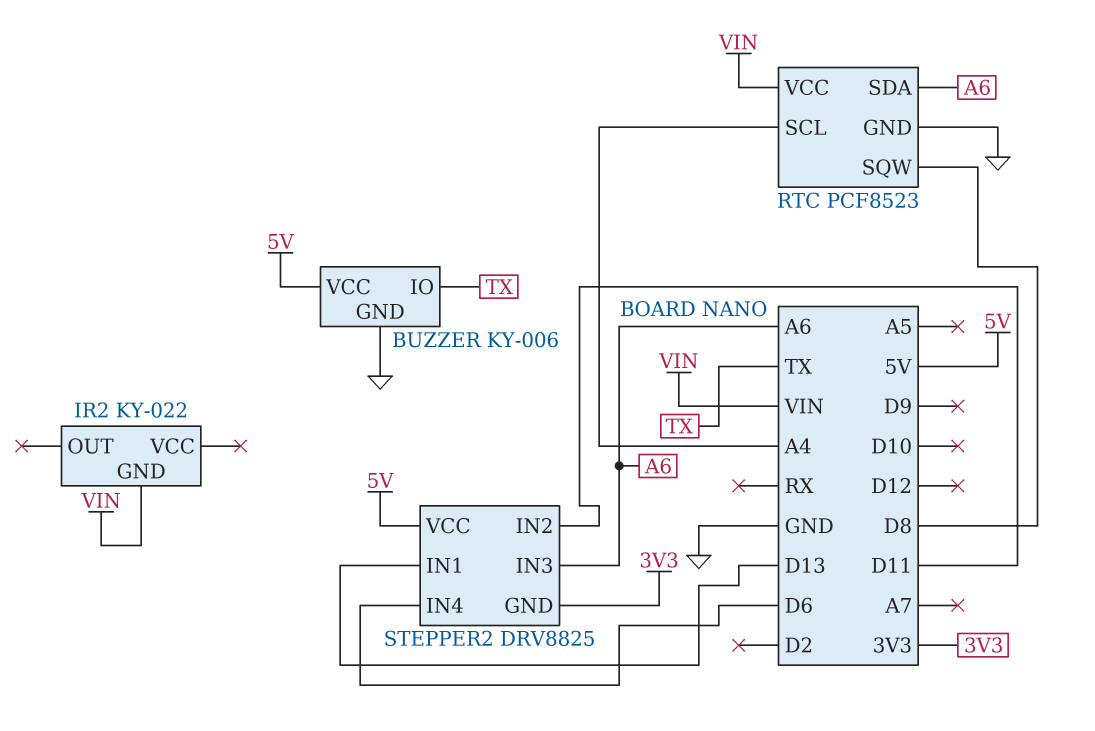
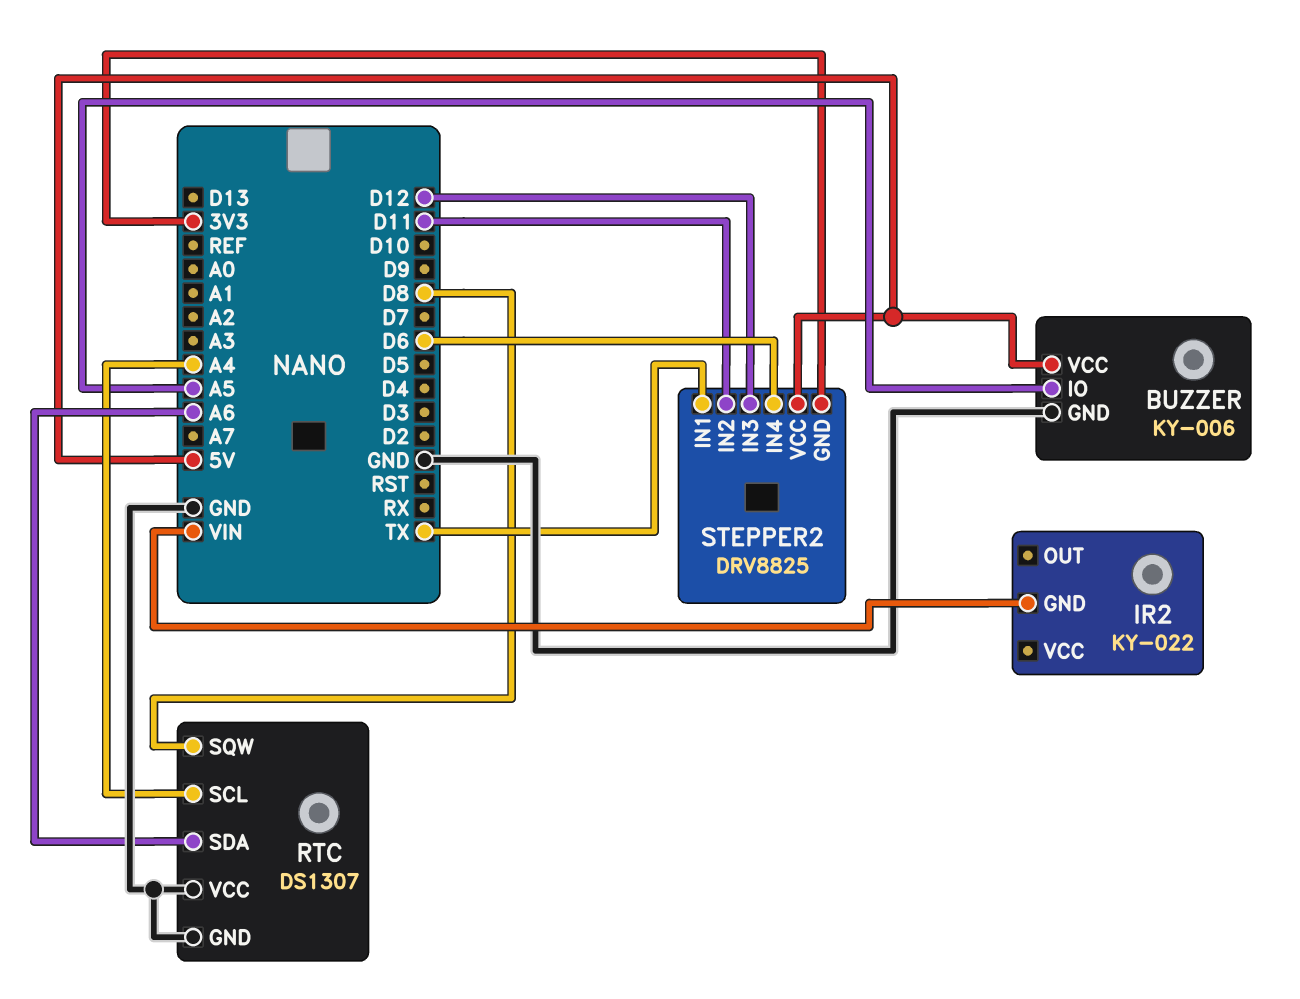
BUZZER pin IO: TX -> A5
RTC: PCF8523 -> DS1307
RTC pin VCC: VIN -> GND
STEPPER2 pin IN1: D13 -> TX
STEPPER2 pin IN3: A6 -> D12

